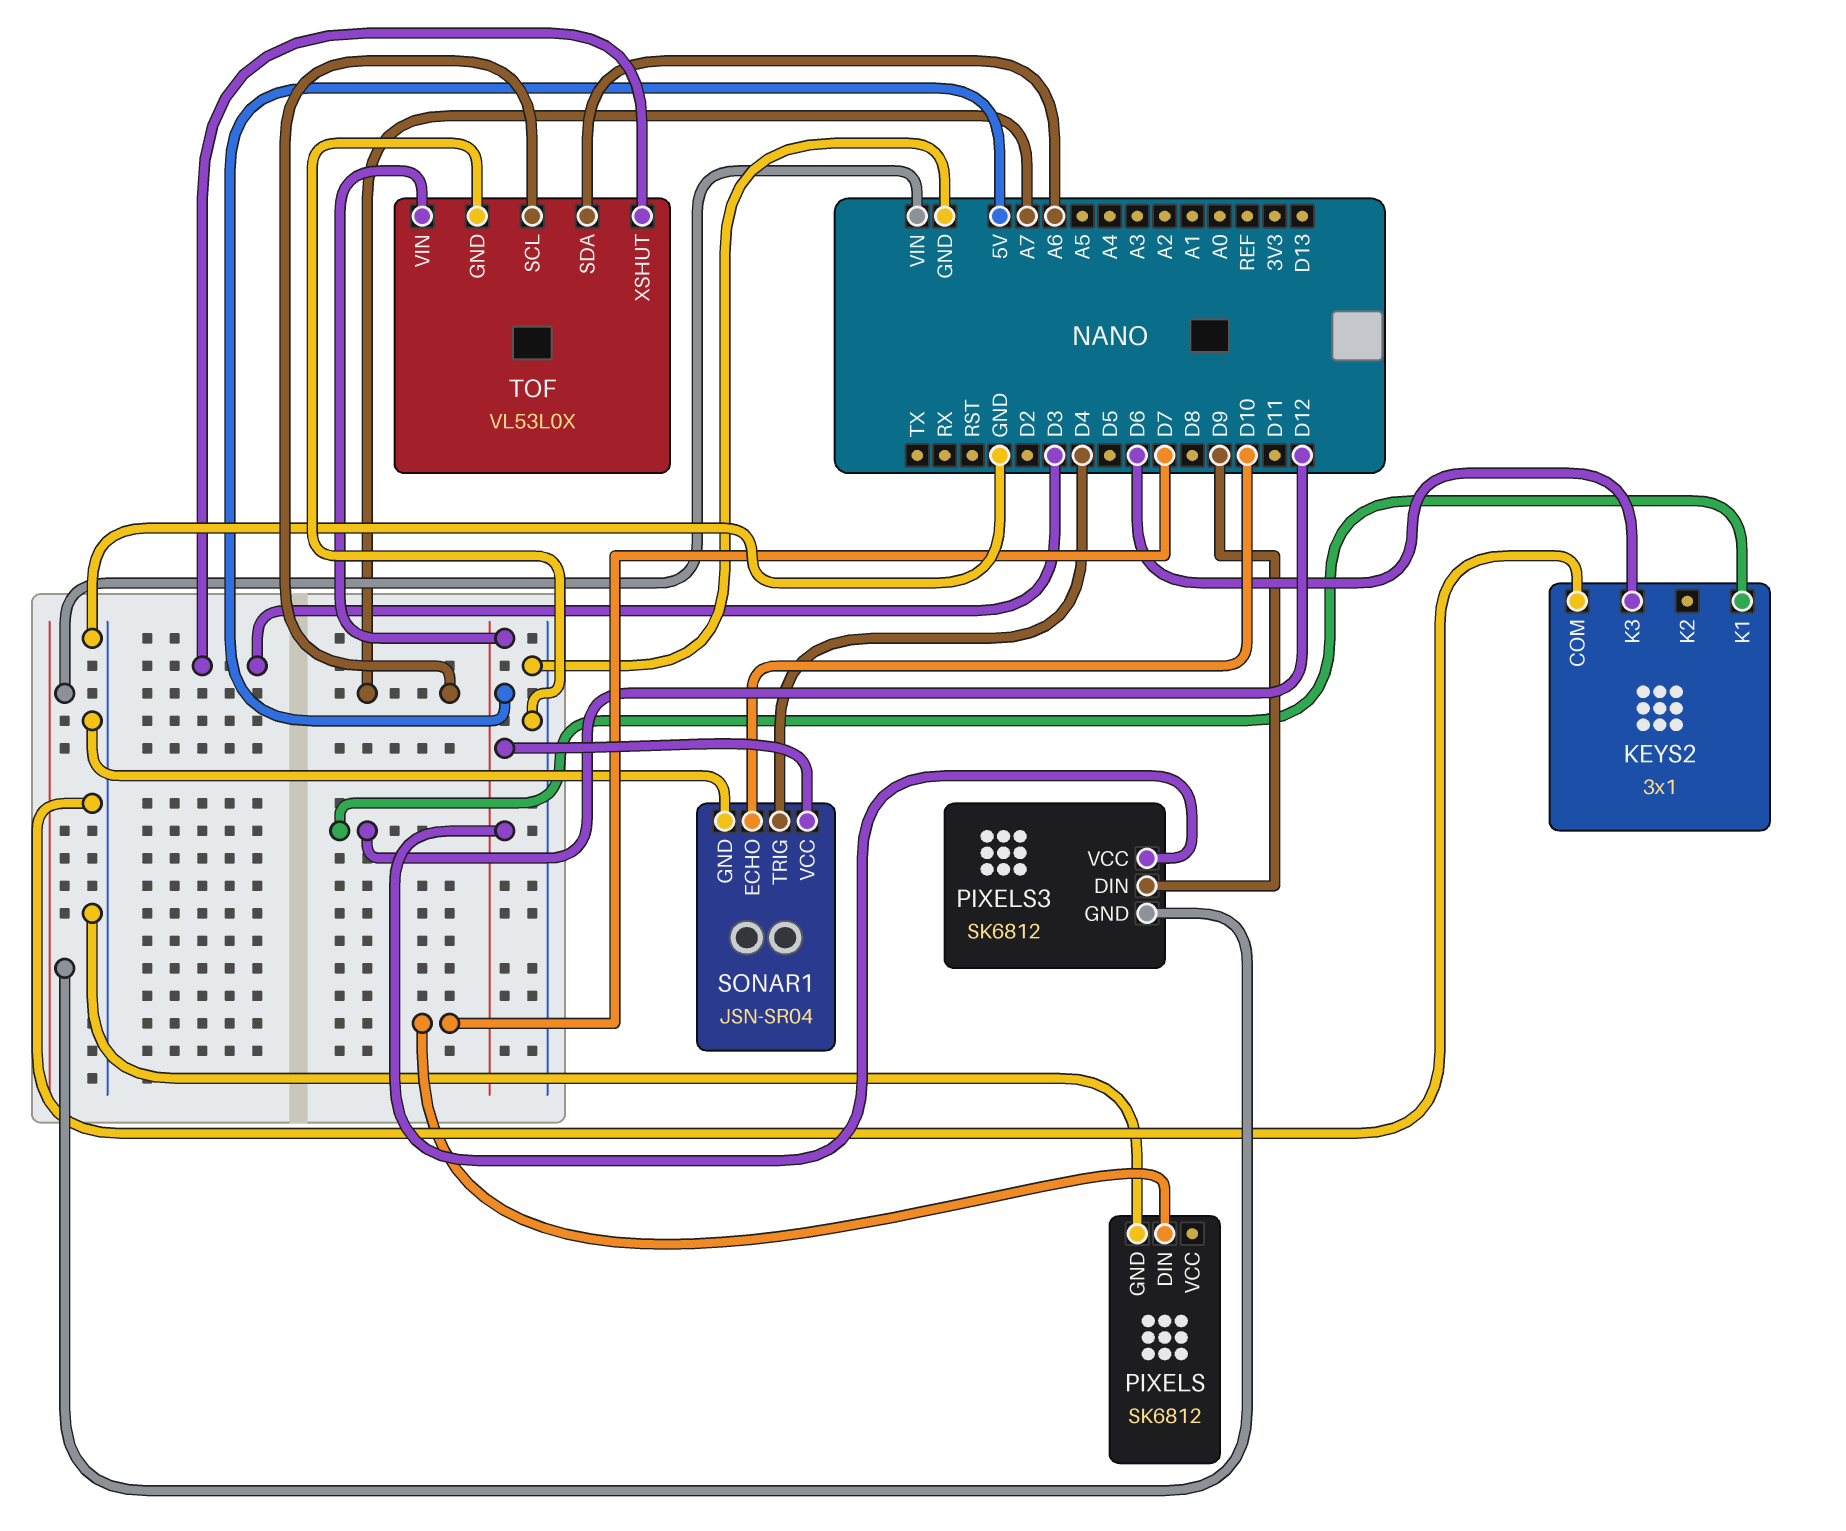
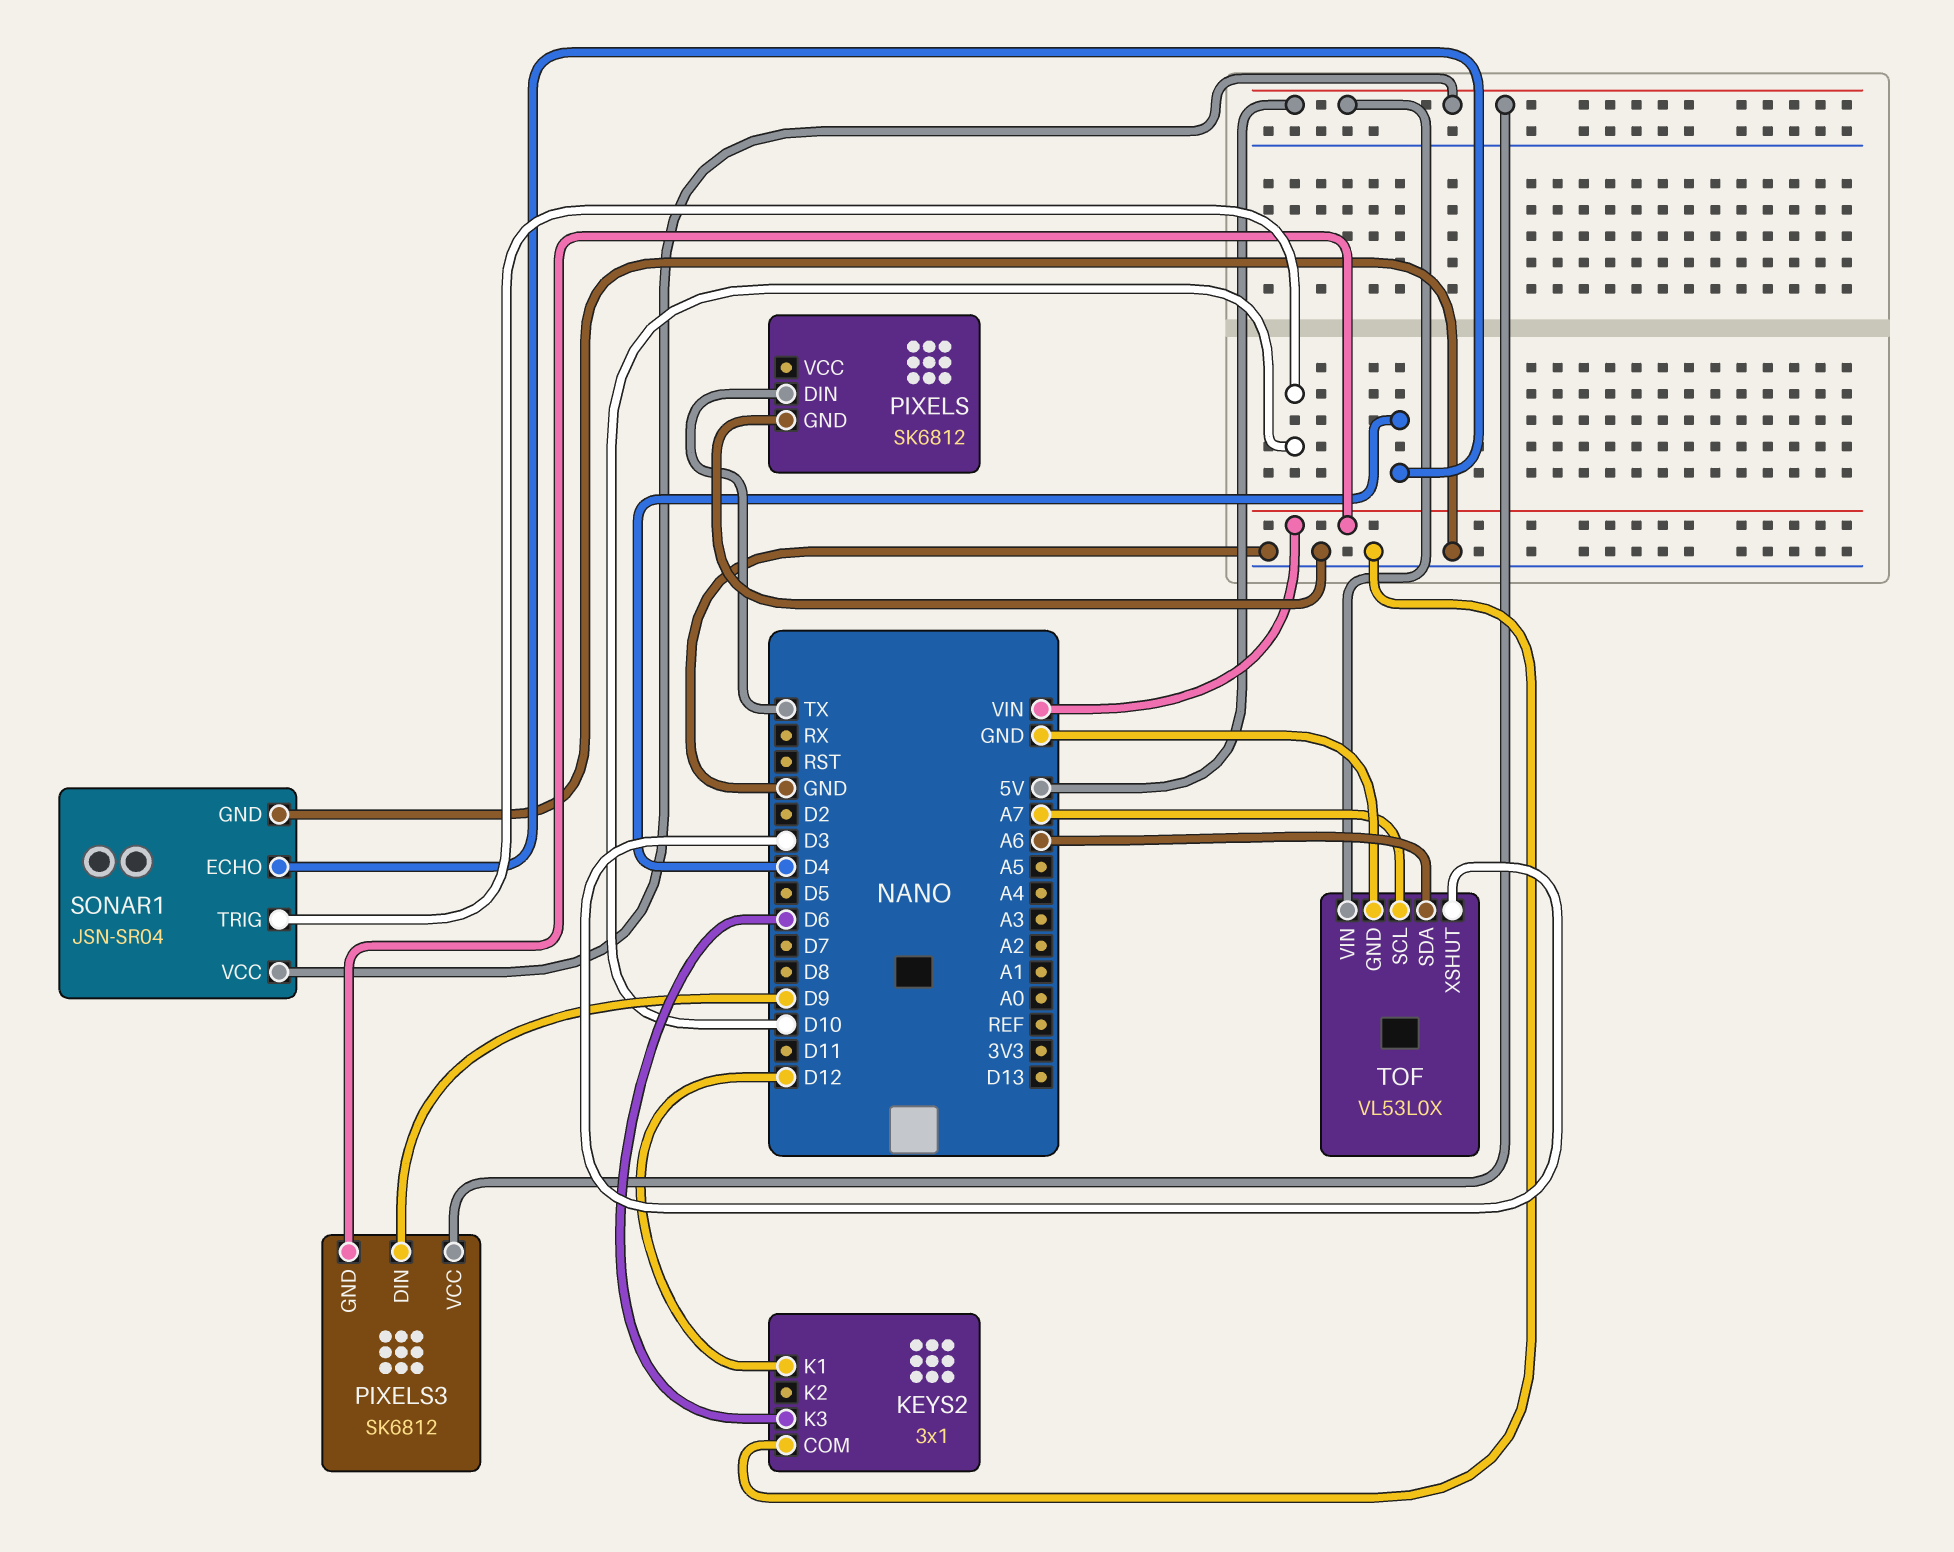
PIXELS pin DIN: D7 -> TX
SONAR1 pin ECHO: D10 -> D4
SONAR1 pin TRIG: D4 -> D10

